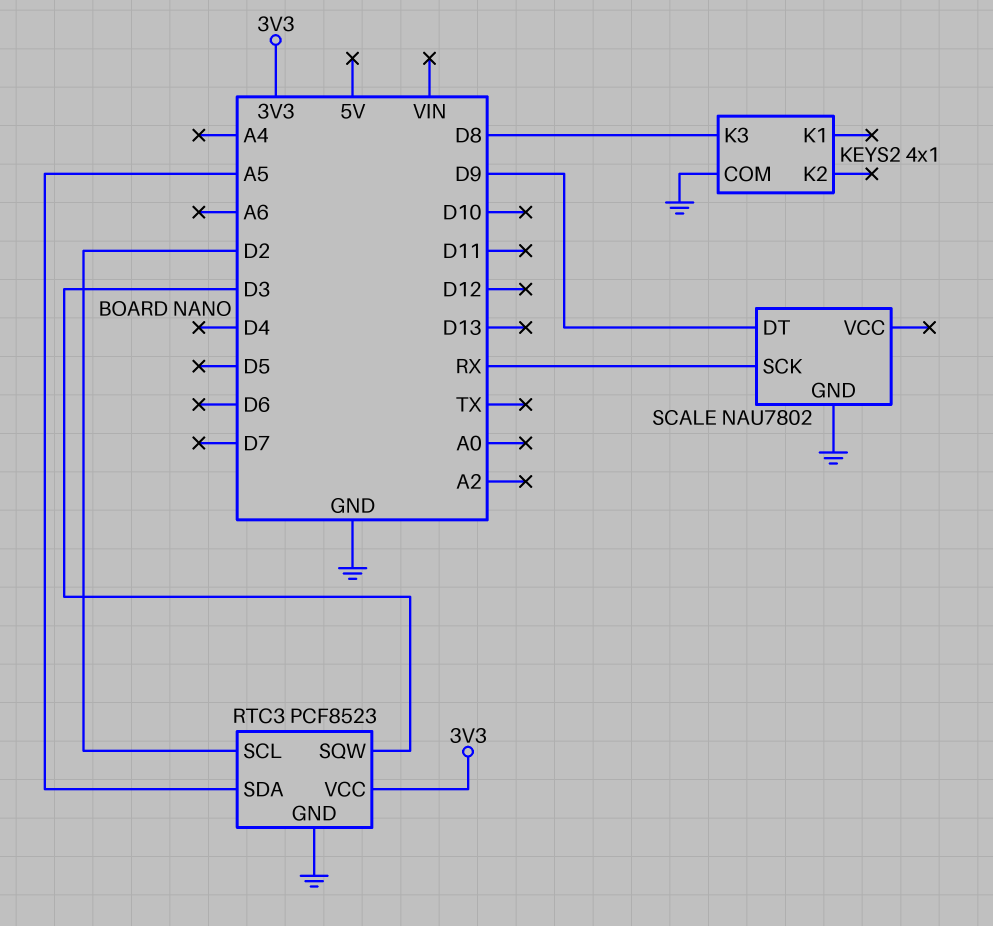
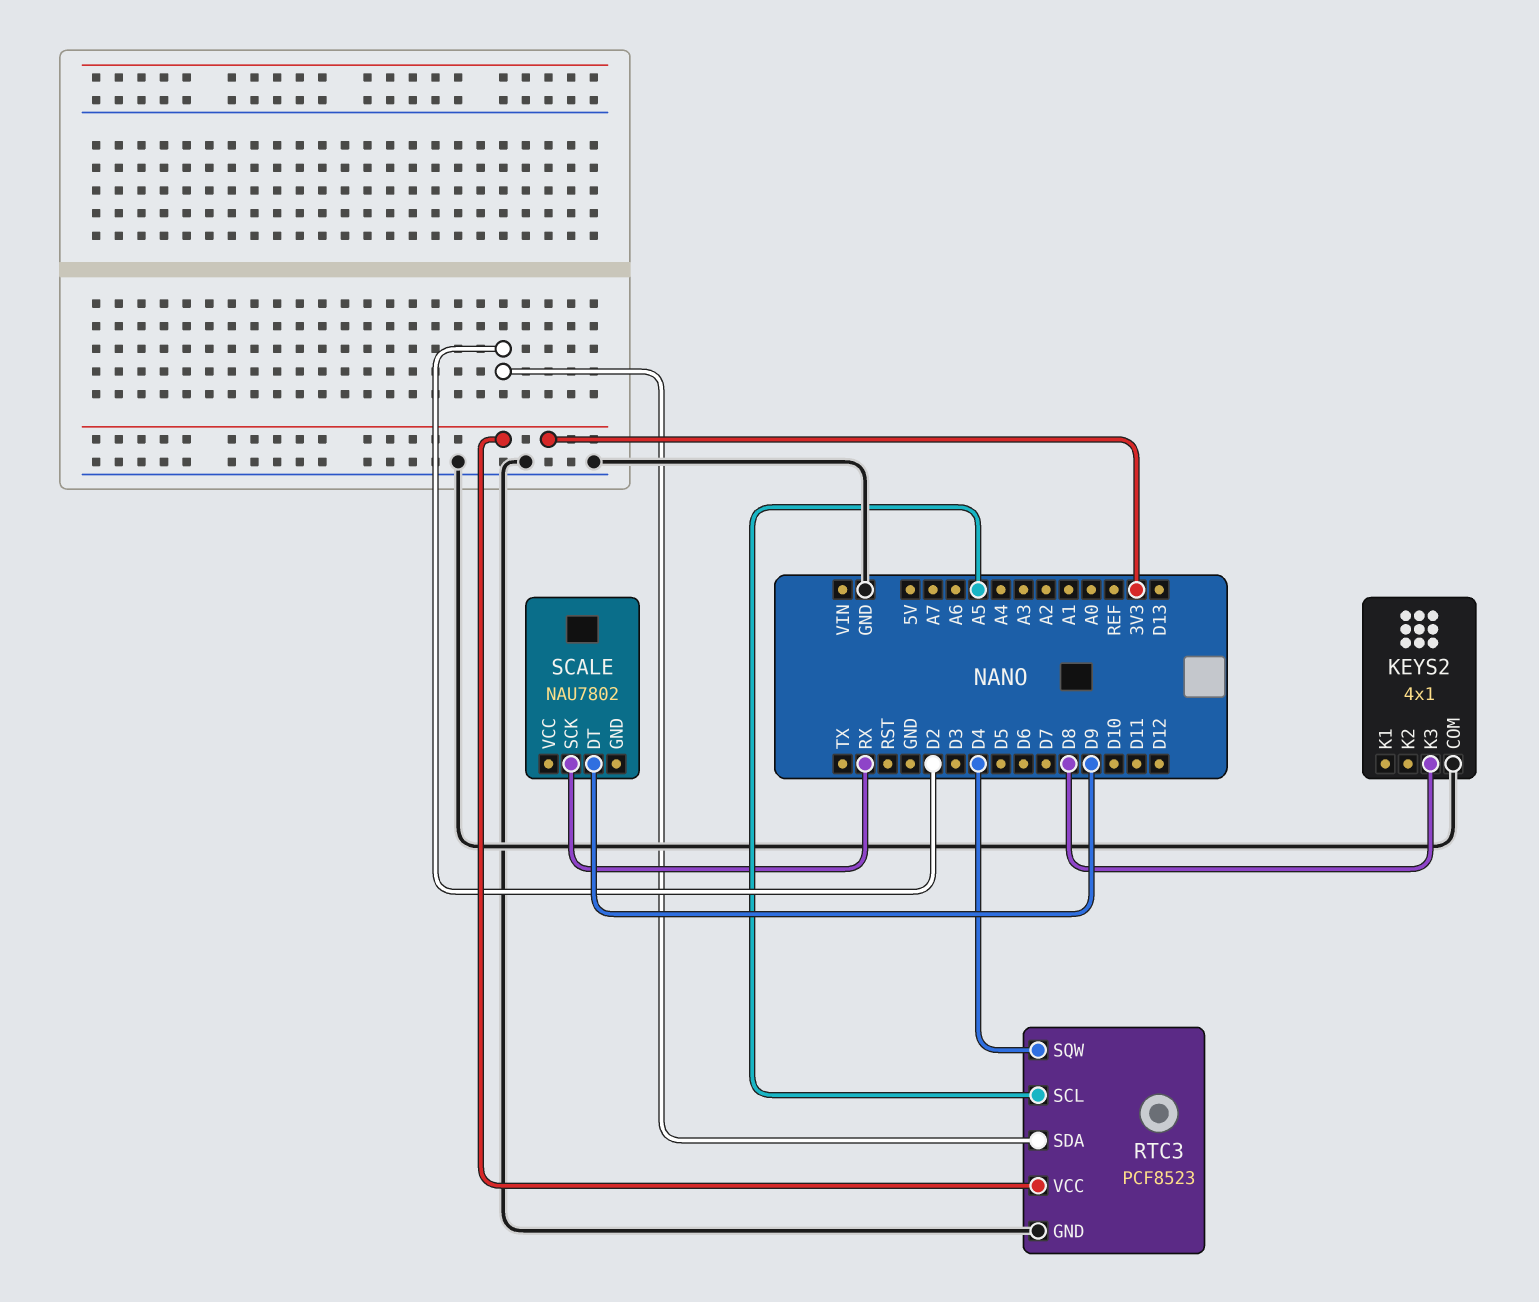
RTC3 pin SCL: D2 -> A5
RTC3 pin SDA: A5 -> D2
RTC3 pin SQW: D3 -> D4
SCALE pin GND: GND -> none

